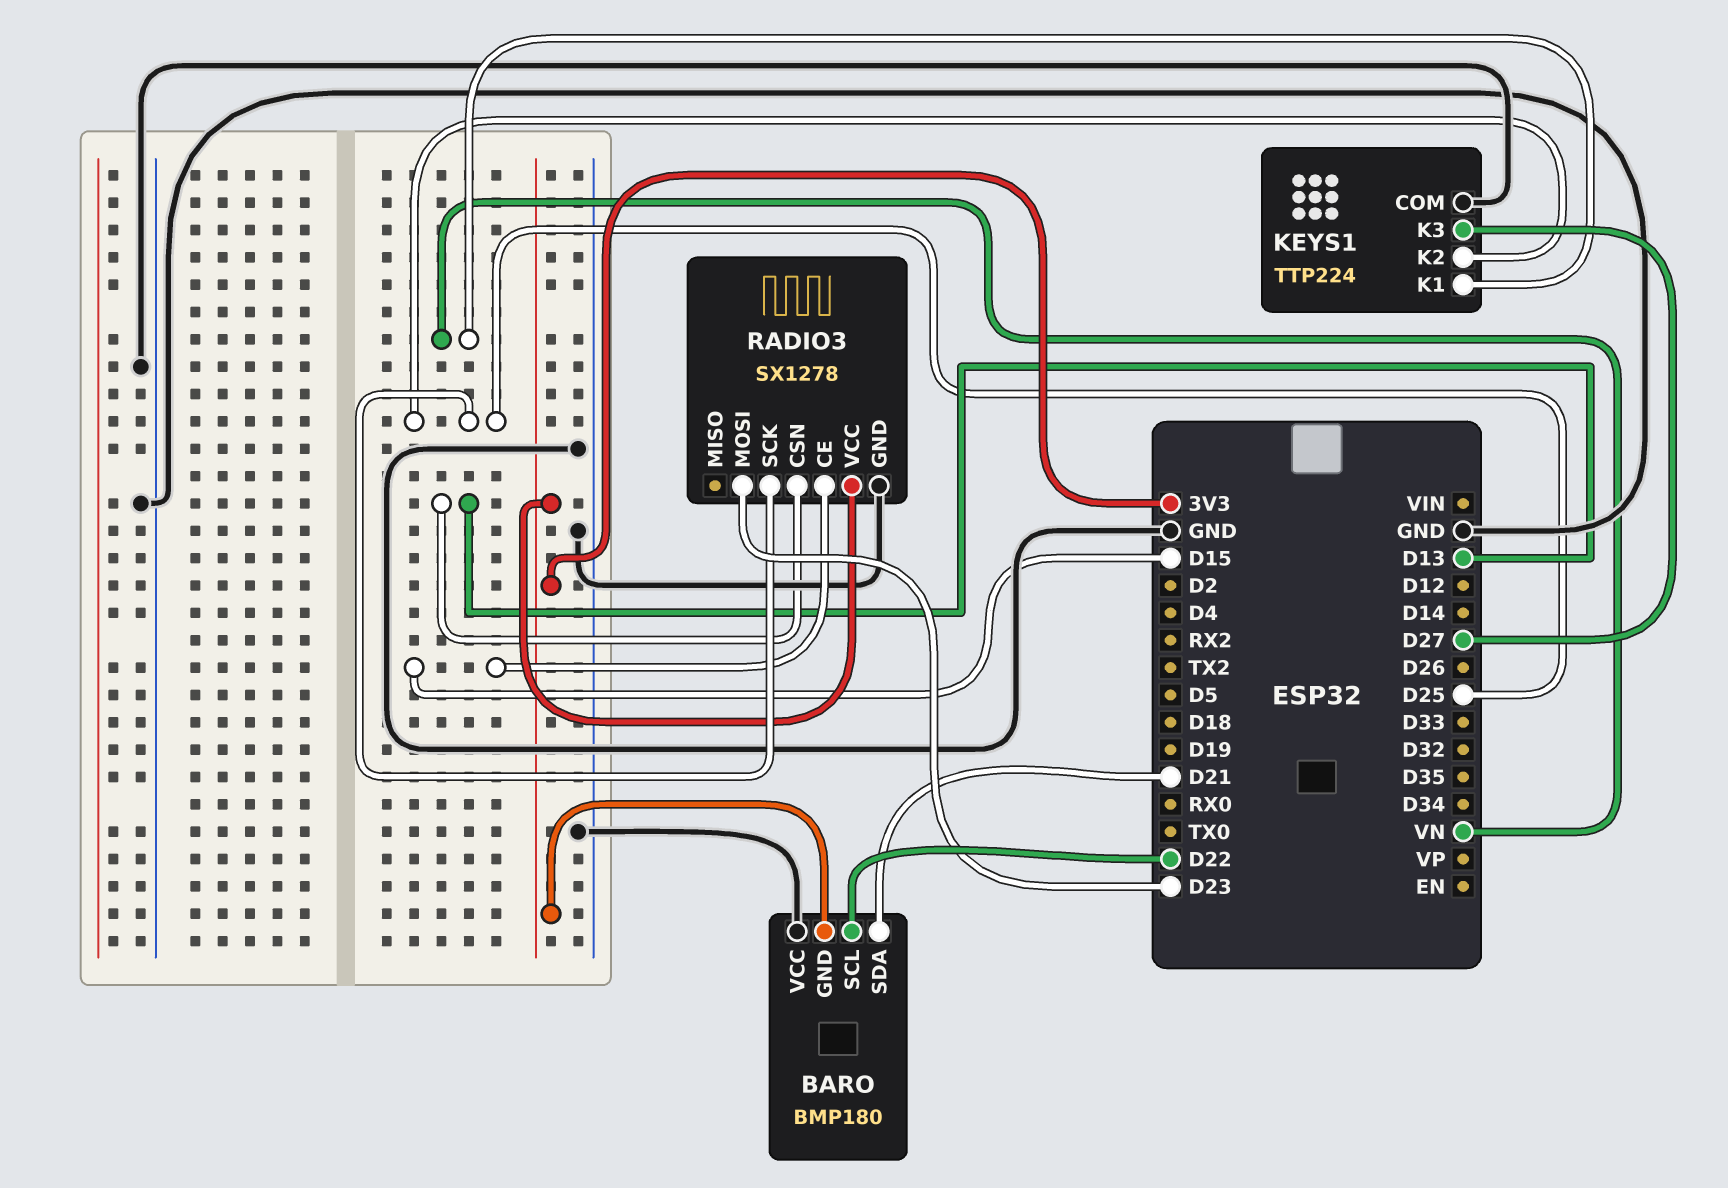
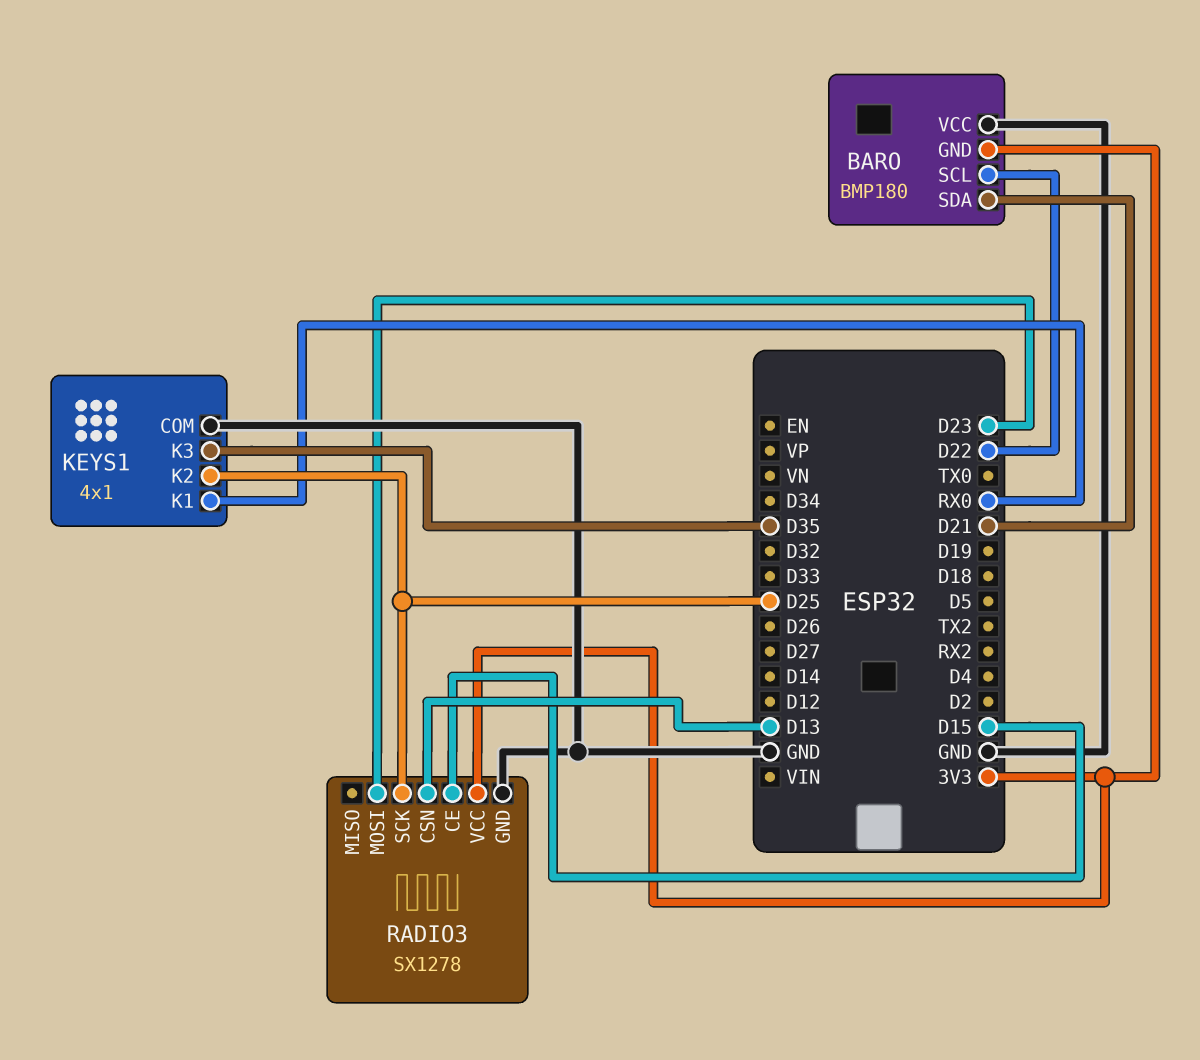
KEYS1: TTP224 -> 4x1
KEYS1 pin K1: VN -> RX0
KEYS1 pin K3: D27 -> D35

